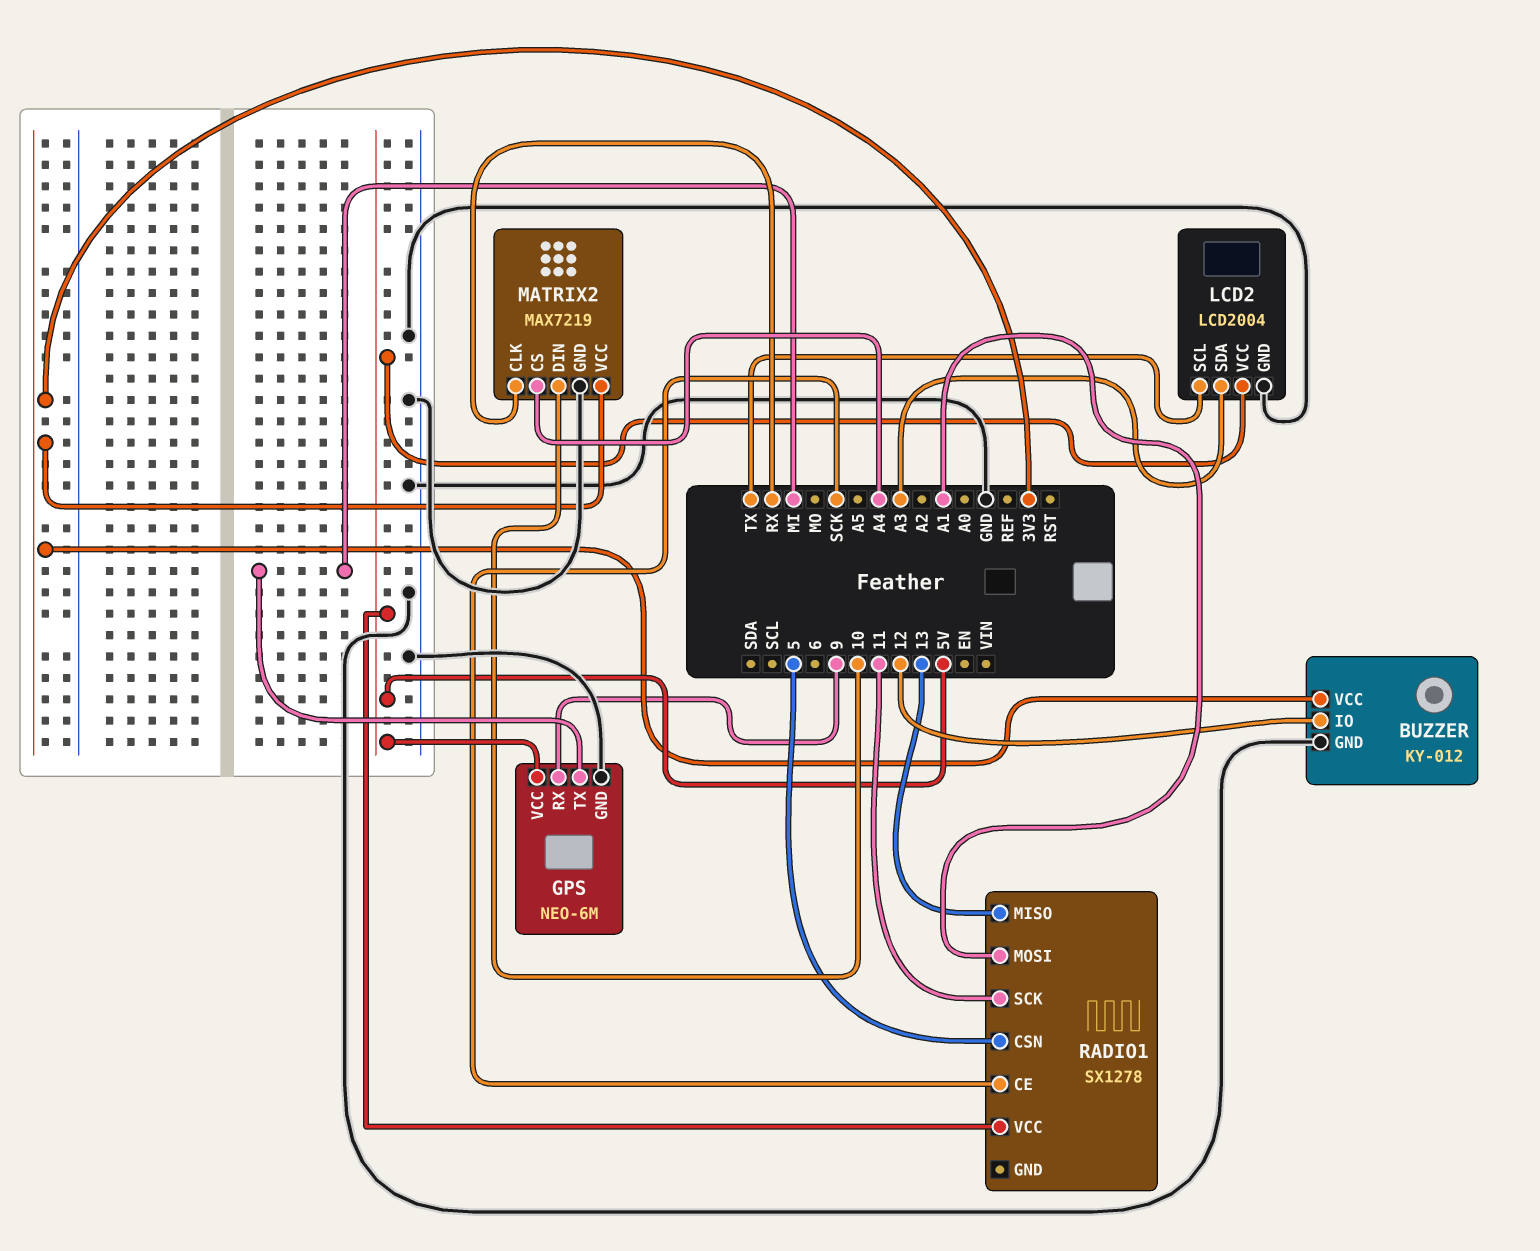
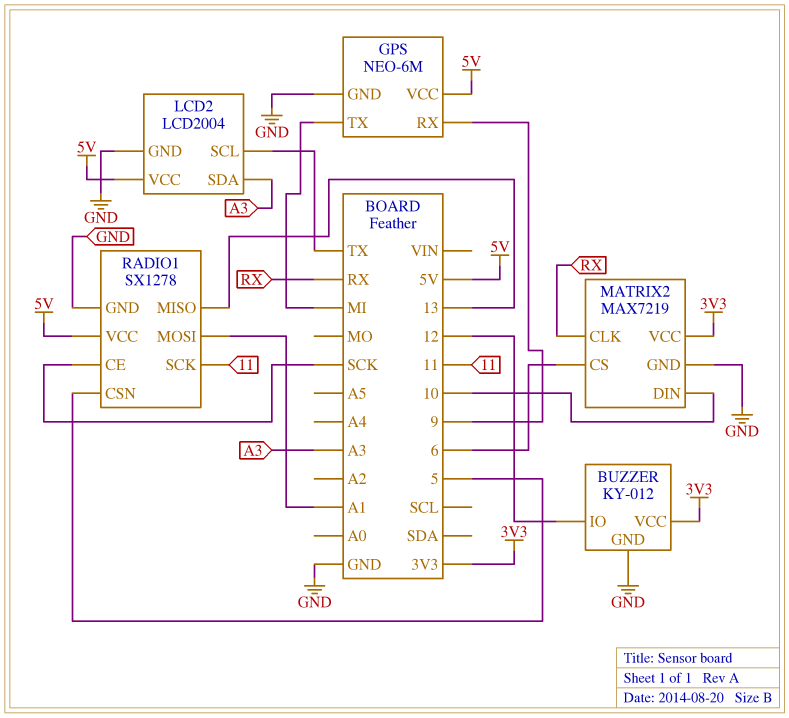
MATRIX2 pin CS: A4 -> 6
RADIO1 pin GND: none -> GND

